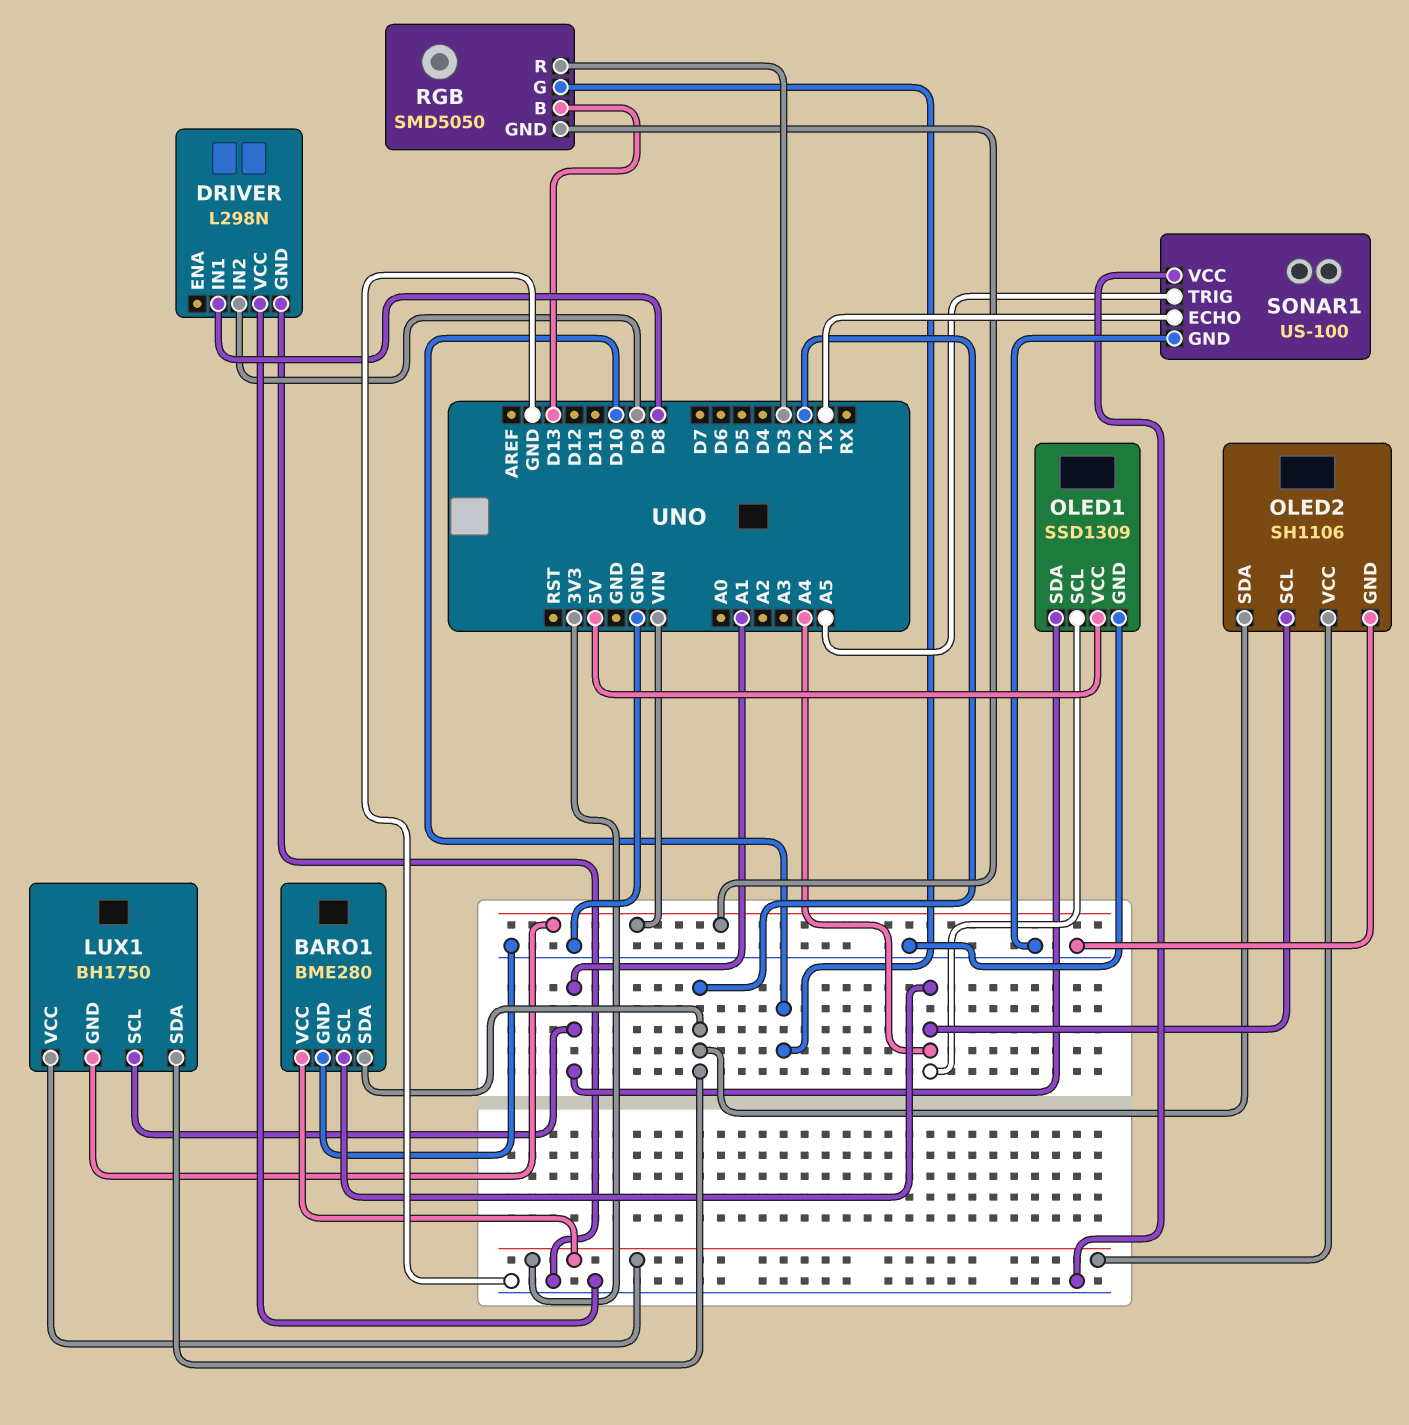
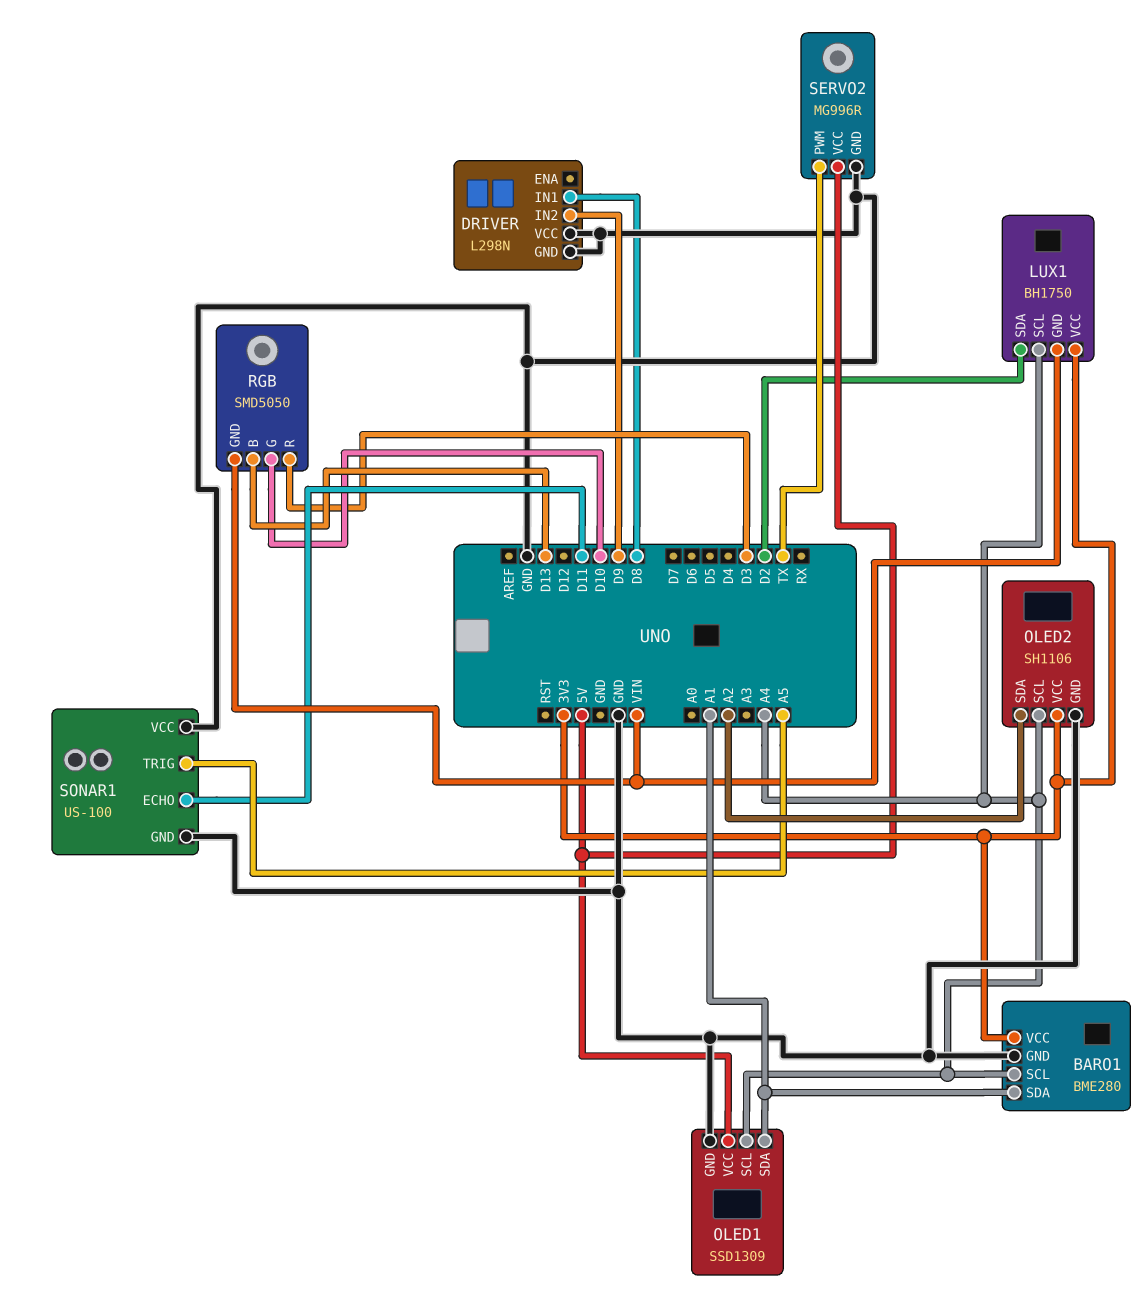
BARO1 pin SDA: D2 -> A1
LUX1 pin SCL: A1 -> A4
OLED2 pin SDA: D2 -> A2
SERVO2: none -> MG996R
SERVO2 pin GND: none -> GND
SERVO2 pin PWM: none -> TX
SERVO2 pin VCC: none -> 5V
SONAR1 pin ECHO: TX -> D11

